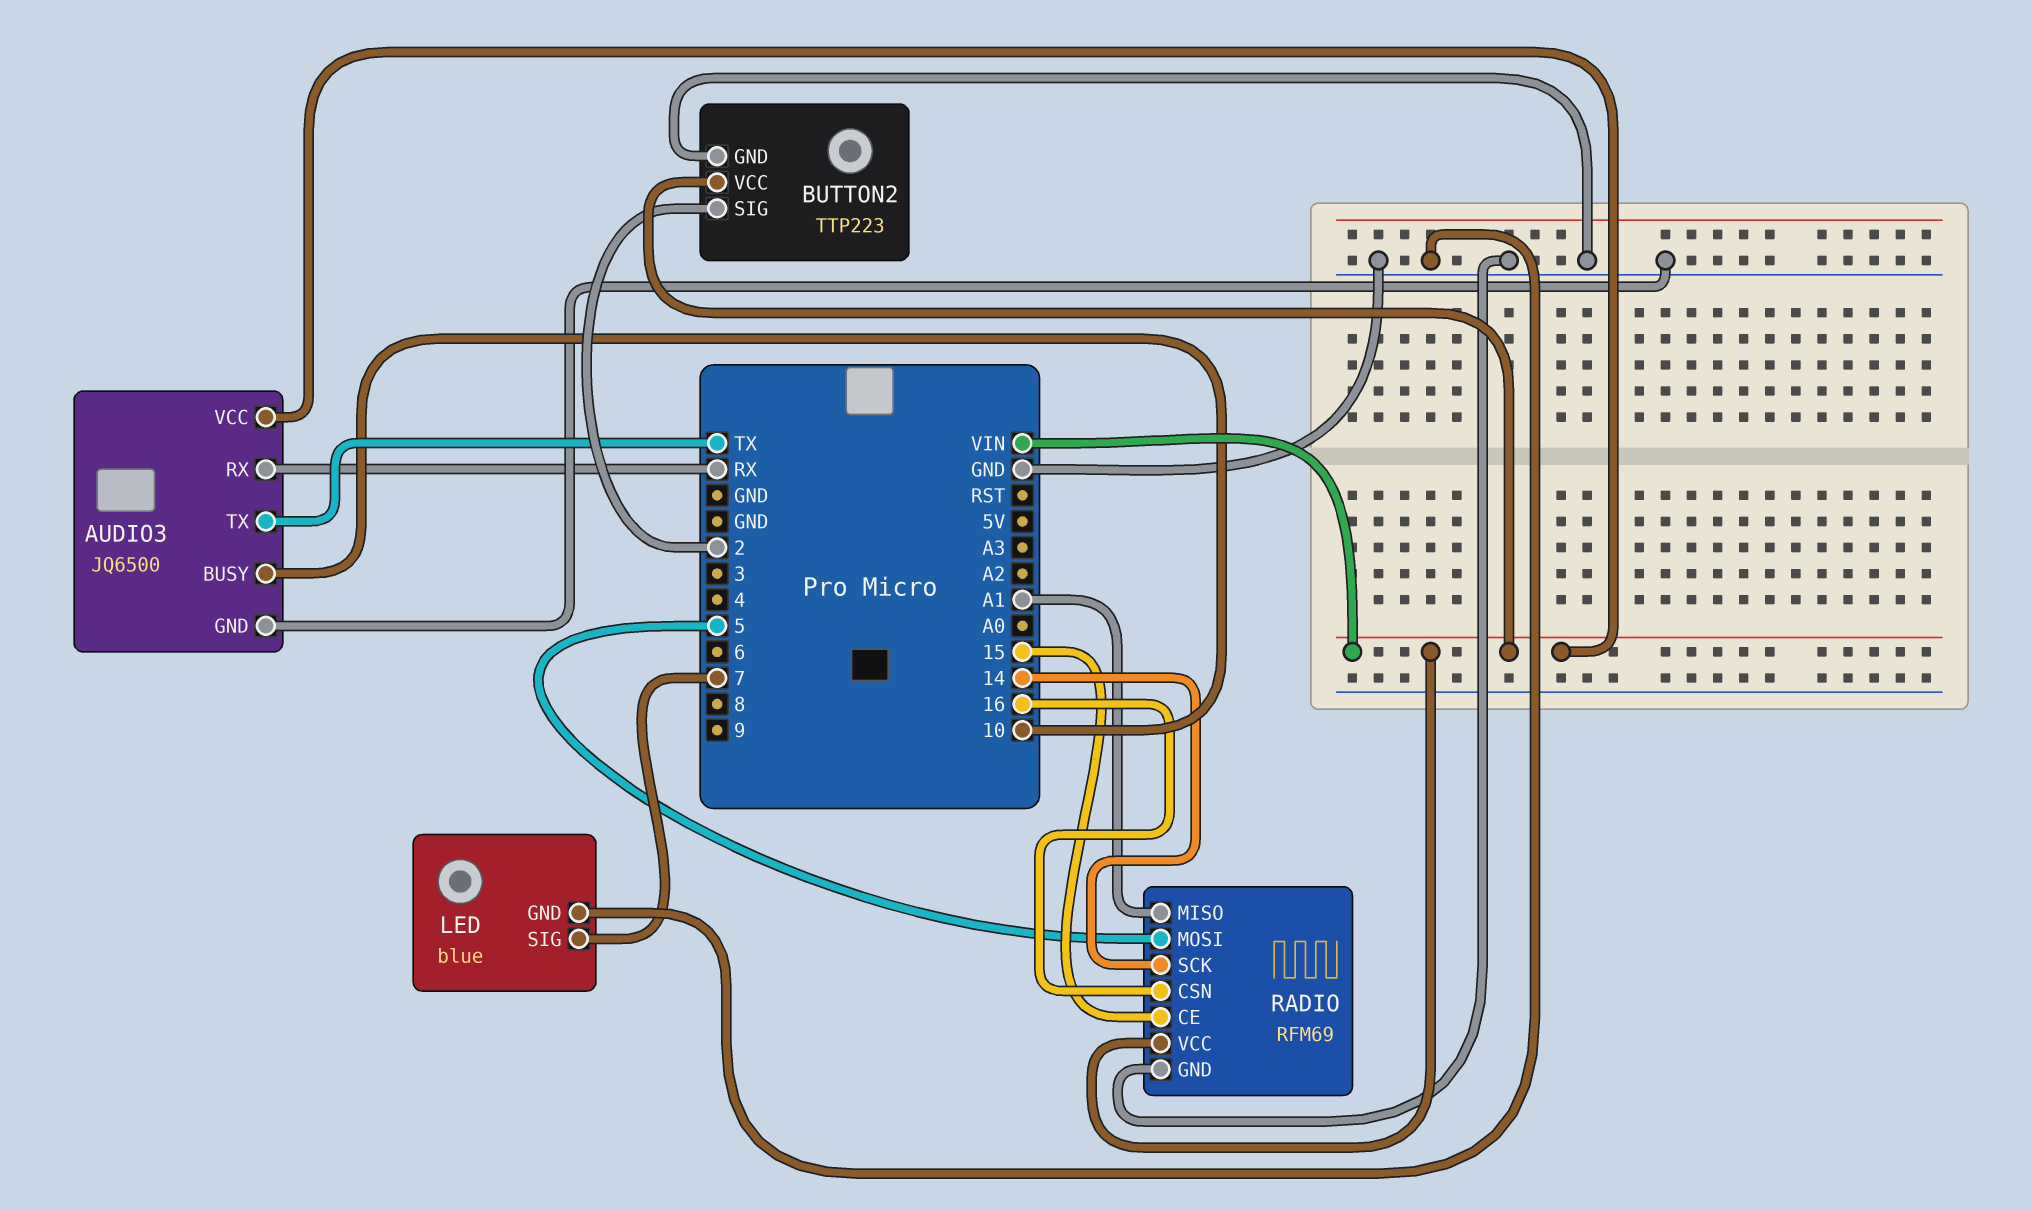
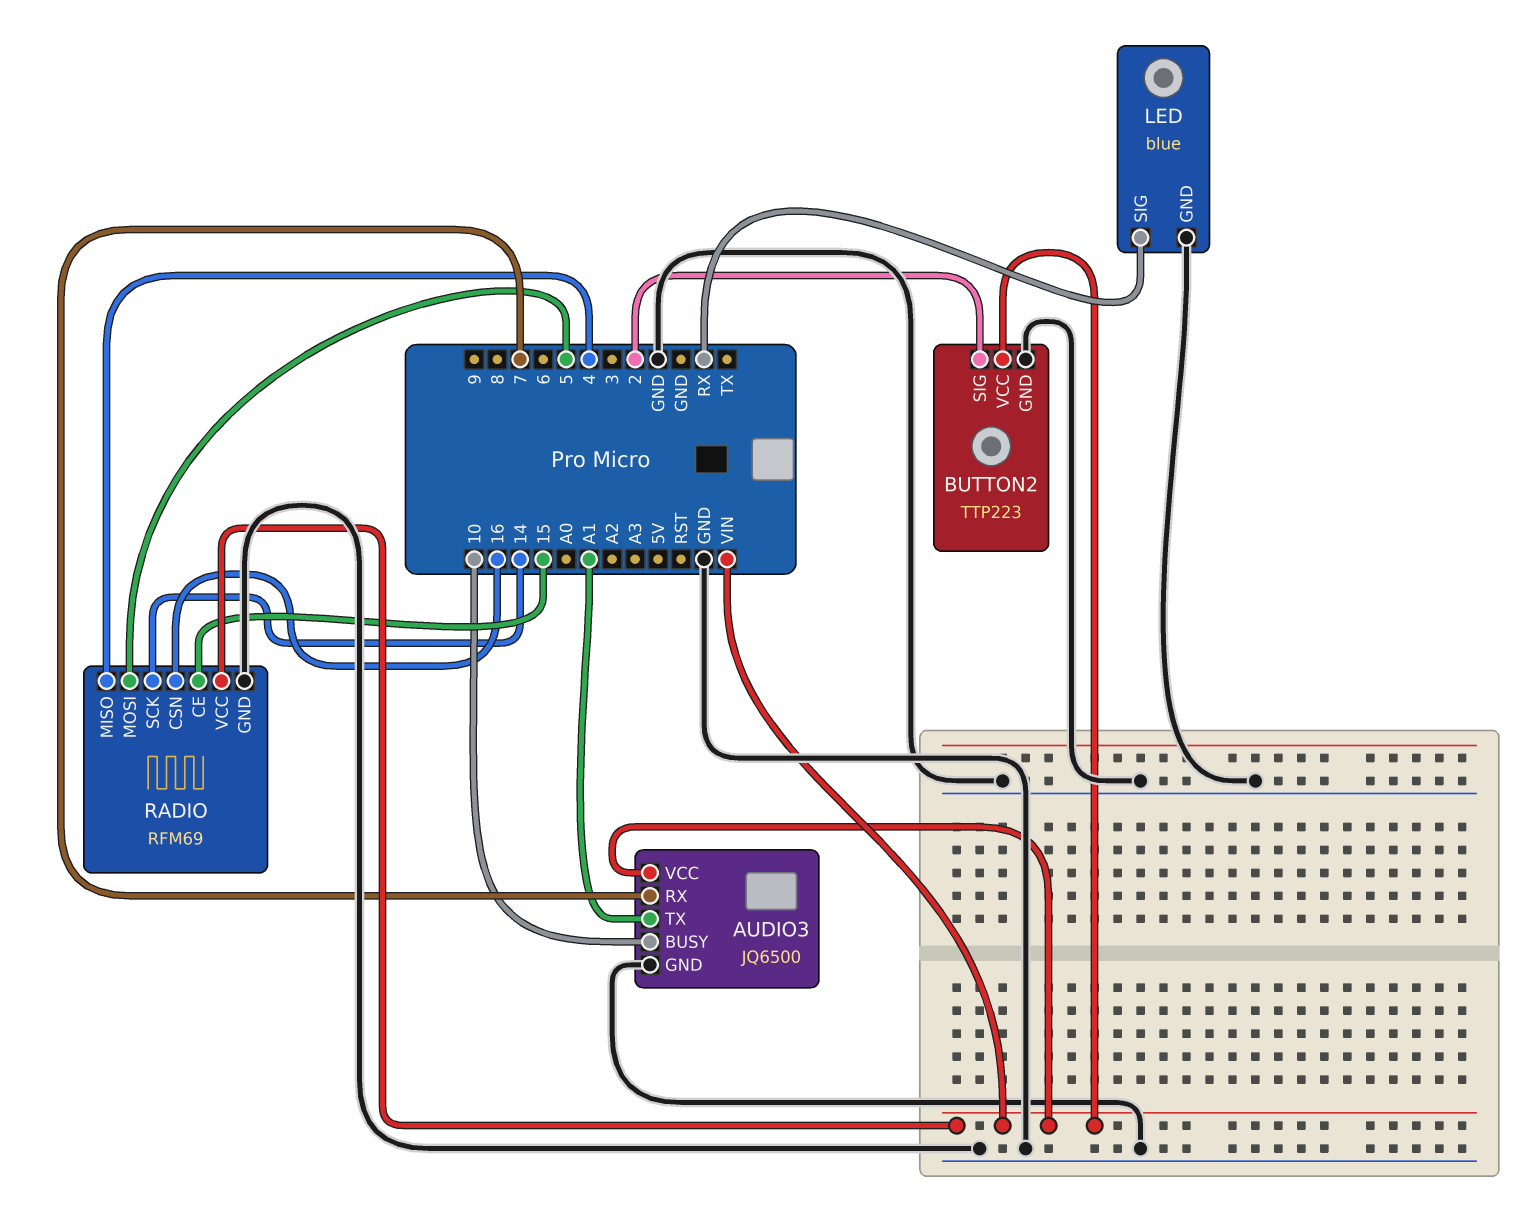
AUDIO3 pin RX: RX -> 7
AUDIO3 pin TX: TX -> A1
LED pin SIG: 7 -> RX
RADIO pin MISO: A1 -> 4

